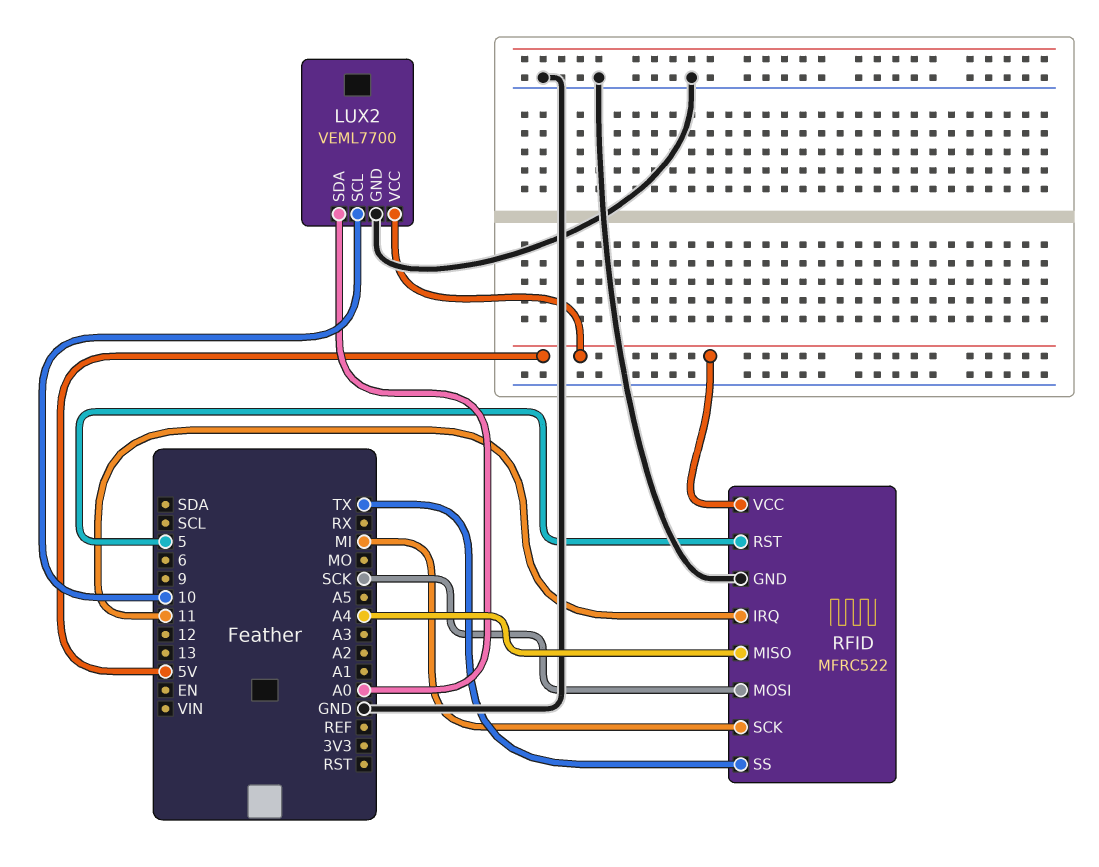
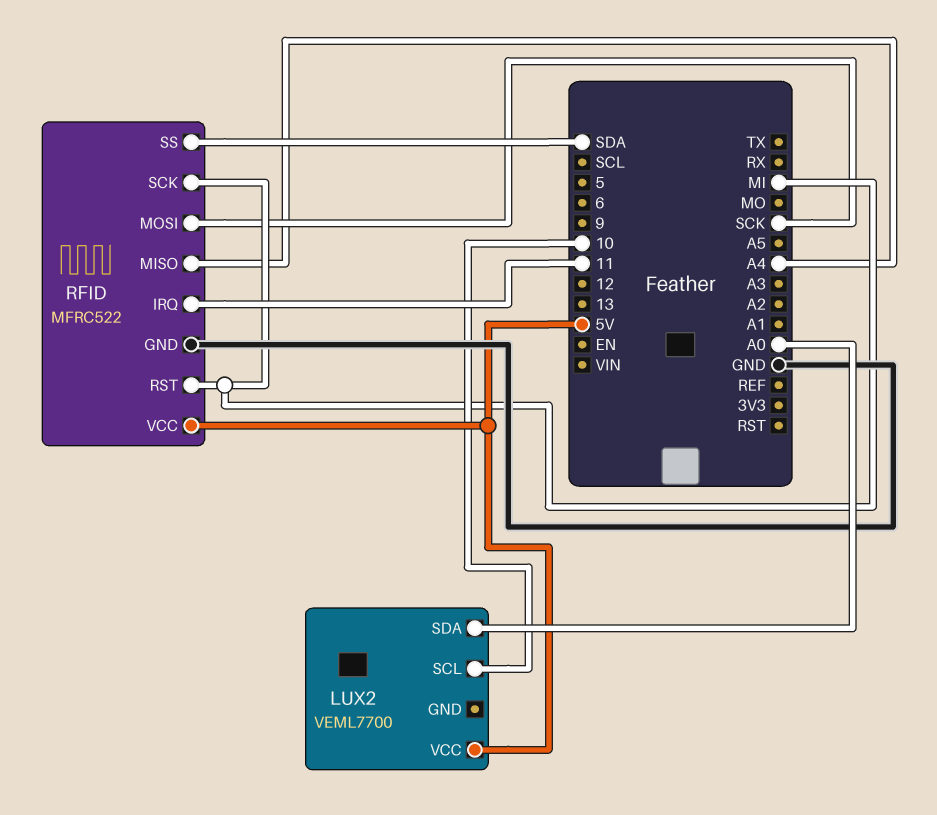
LUX2 pin GND: GND -> none
RFID pin RST: 5 -> MI
RFID pin SS: TX -> SDA

